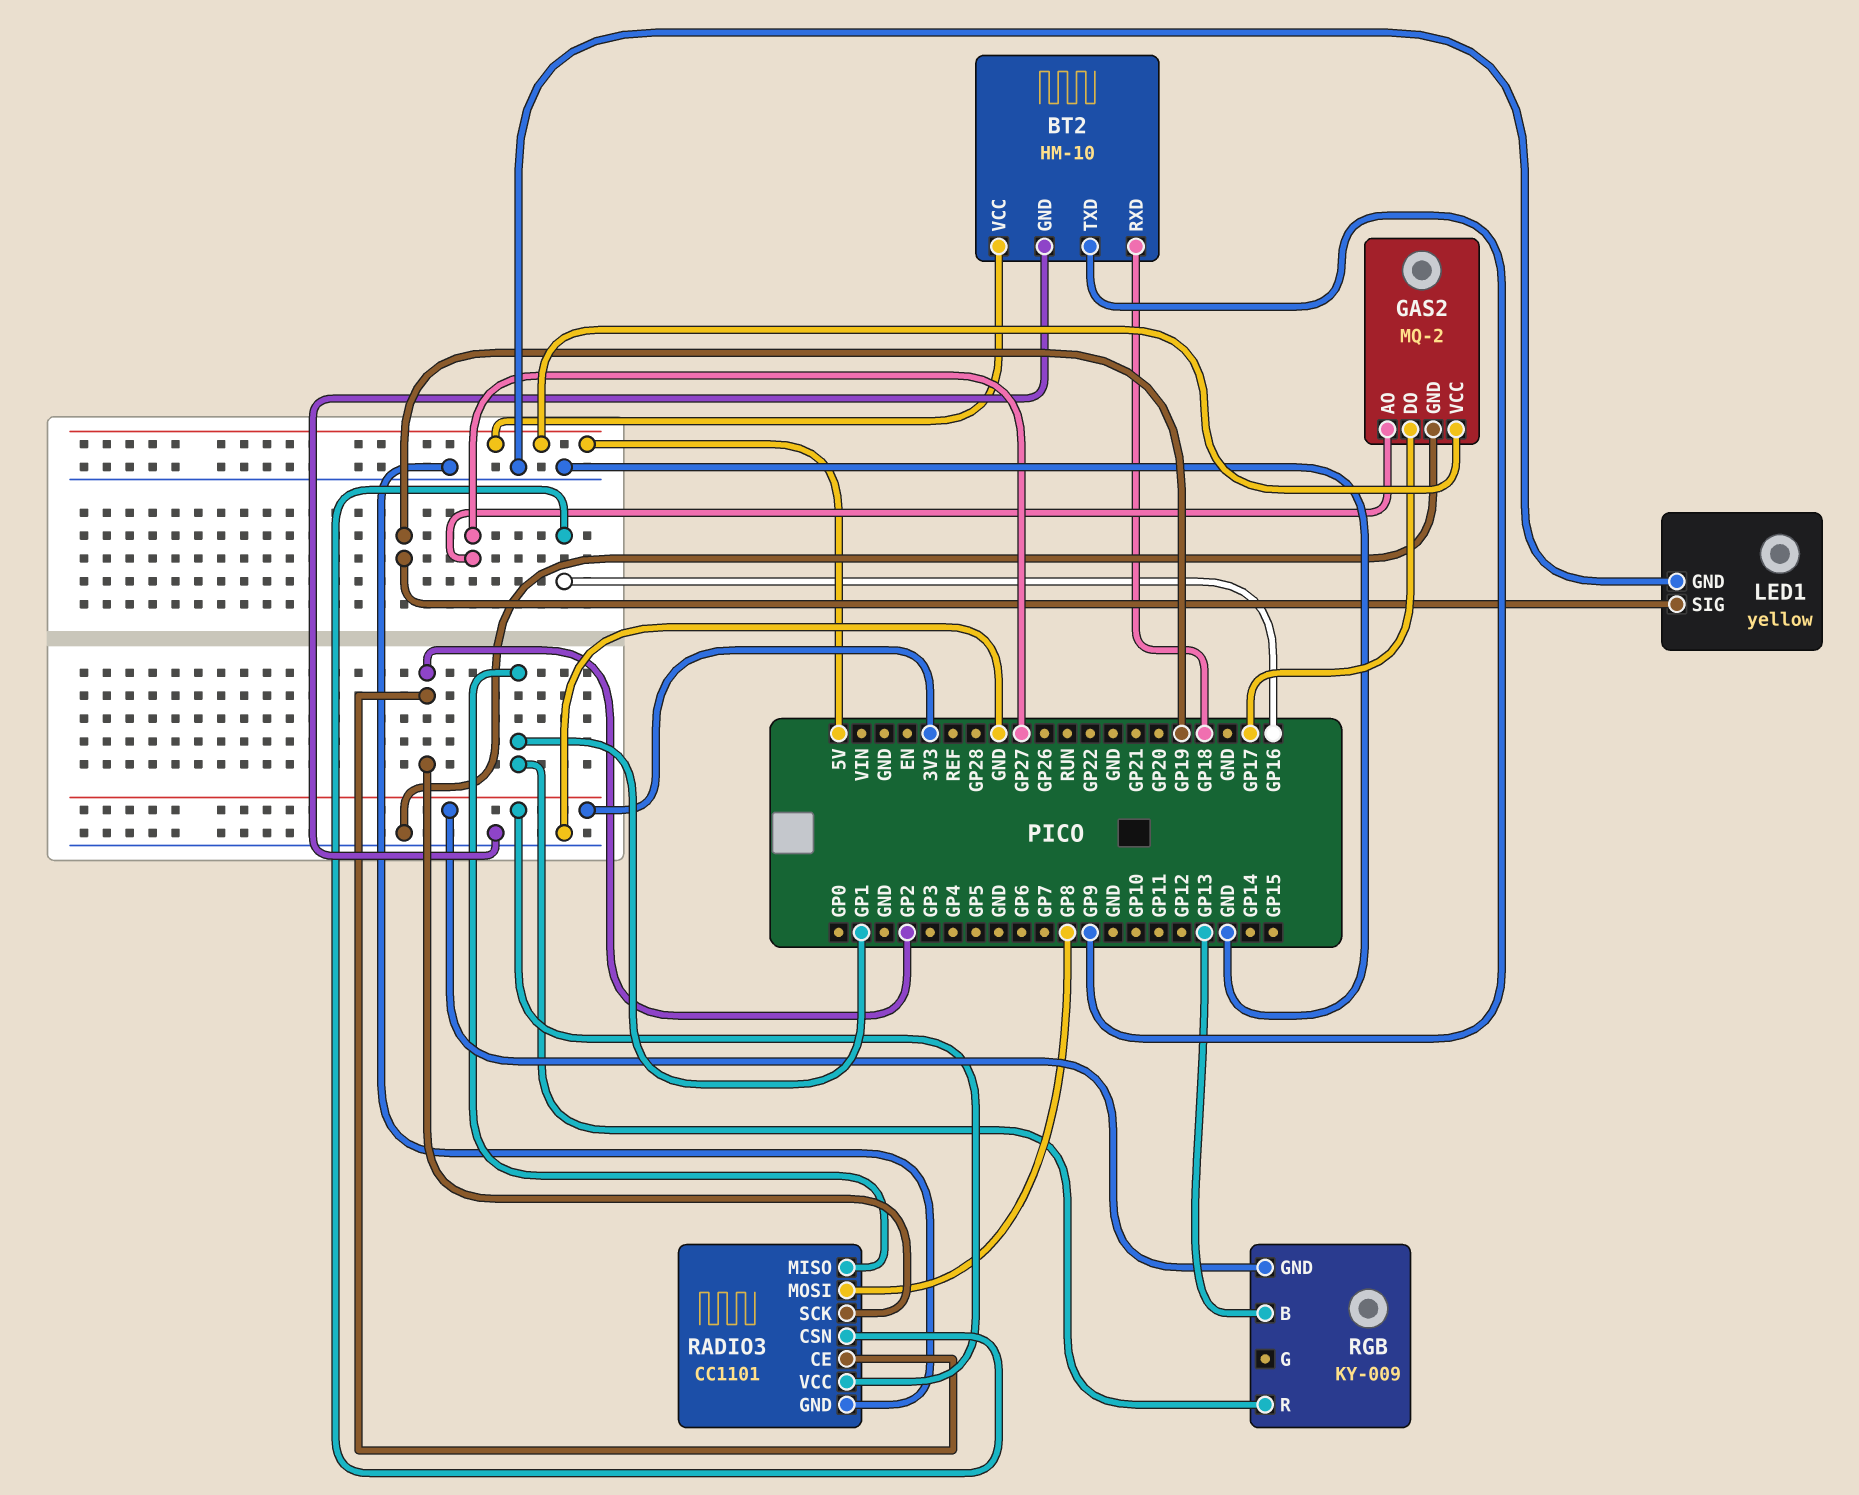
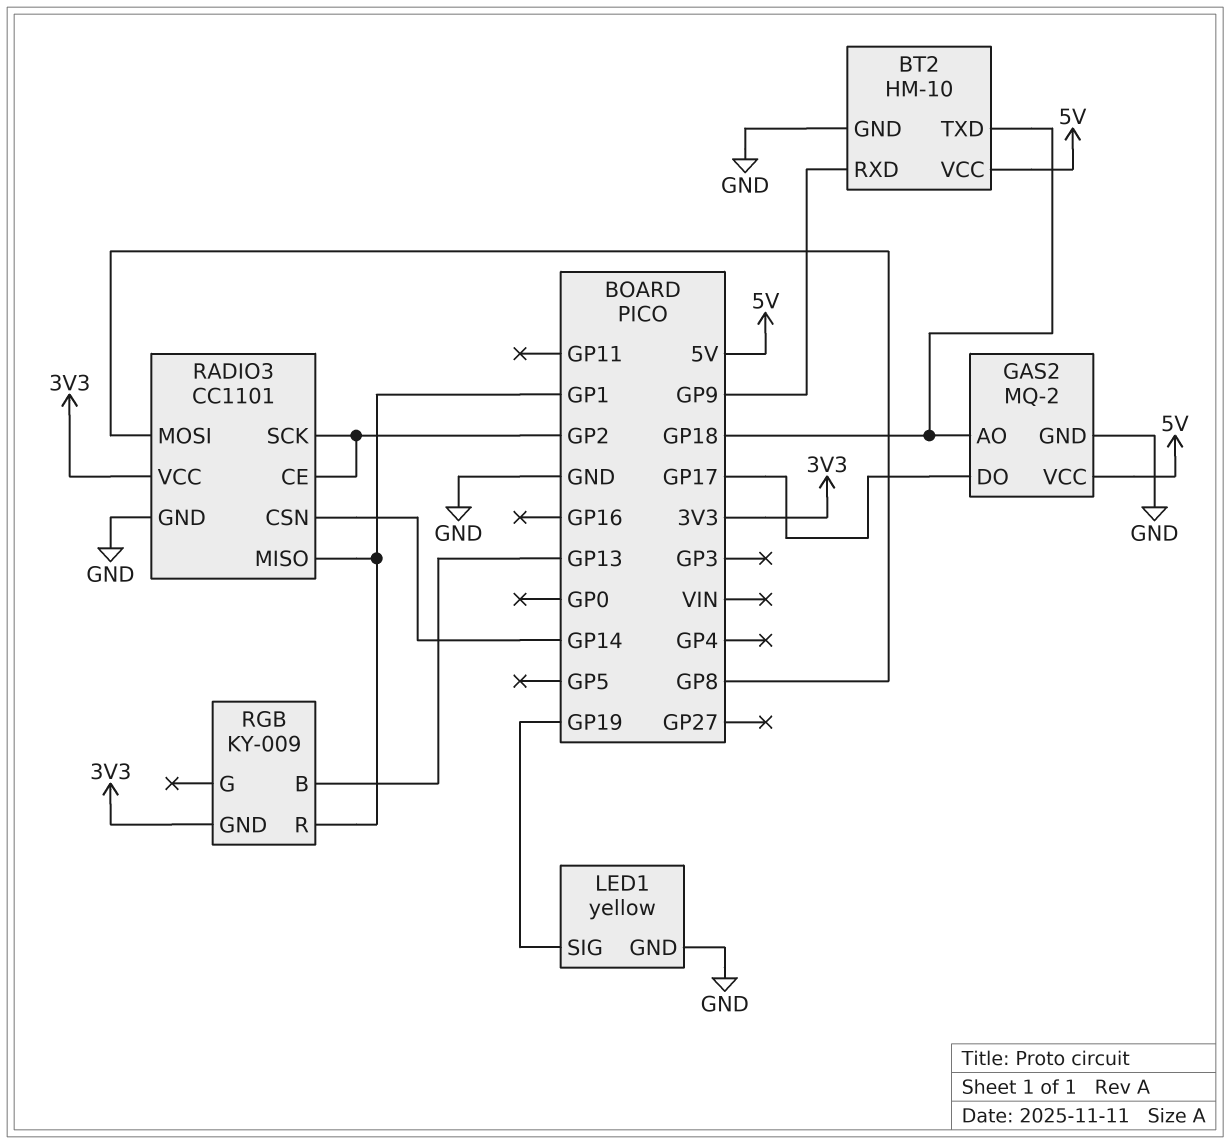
BT2 pin RXD: GP18 -> GP9
BT2 pin TXD: GP9 -> GP18
GAS2 pin AO: GP27 -> GP18
RADIO3 pin CSN: GP16 -> GP14

